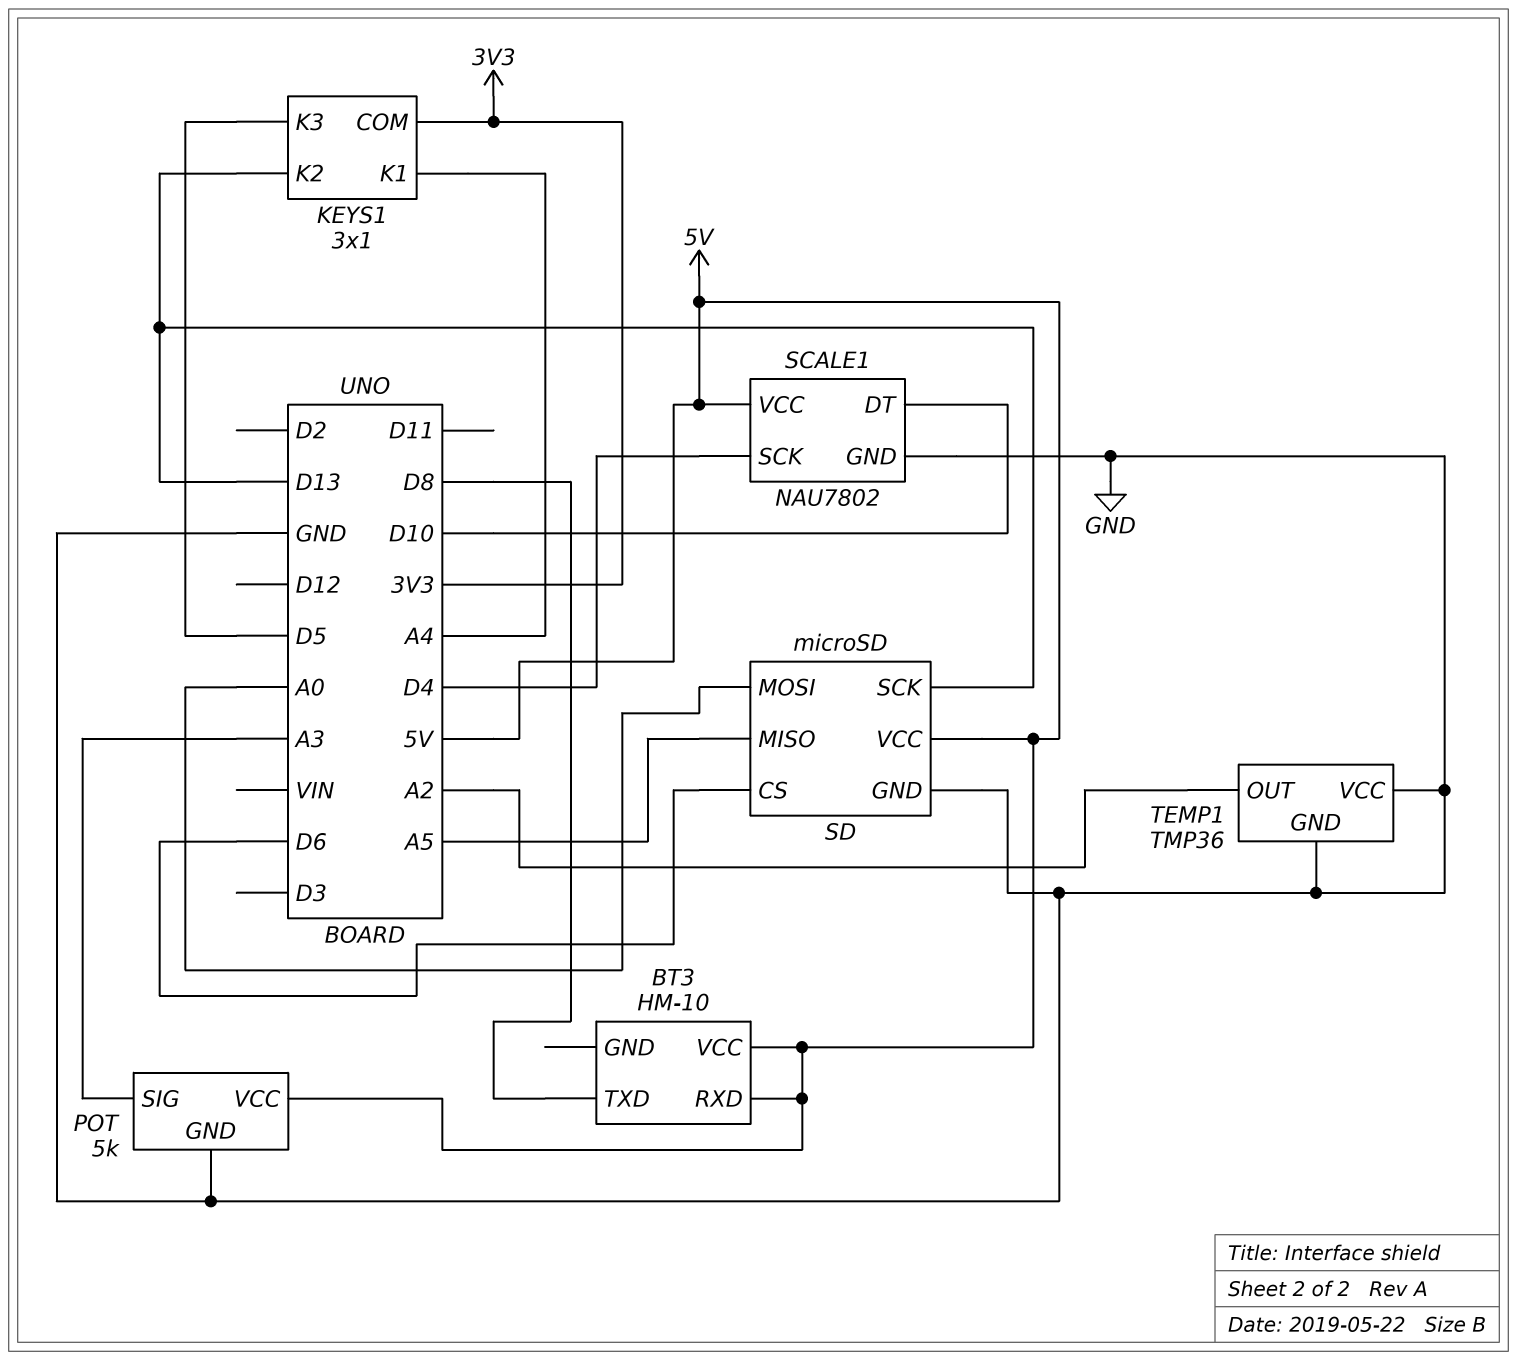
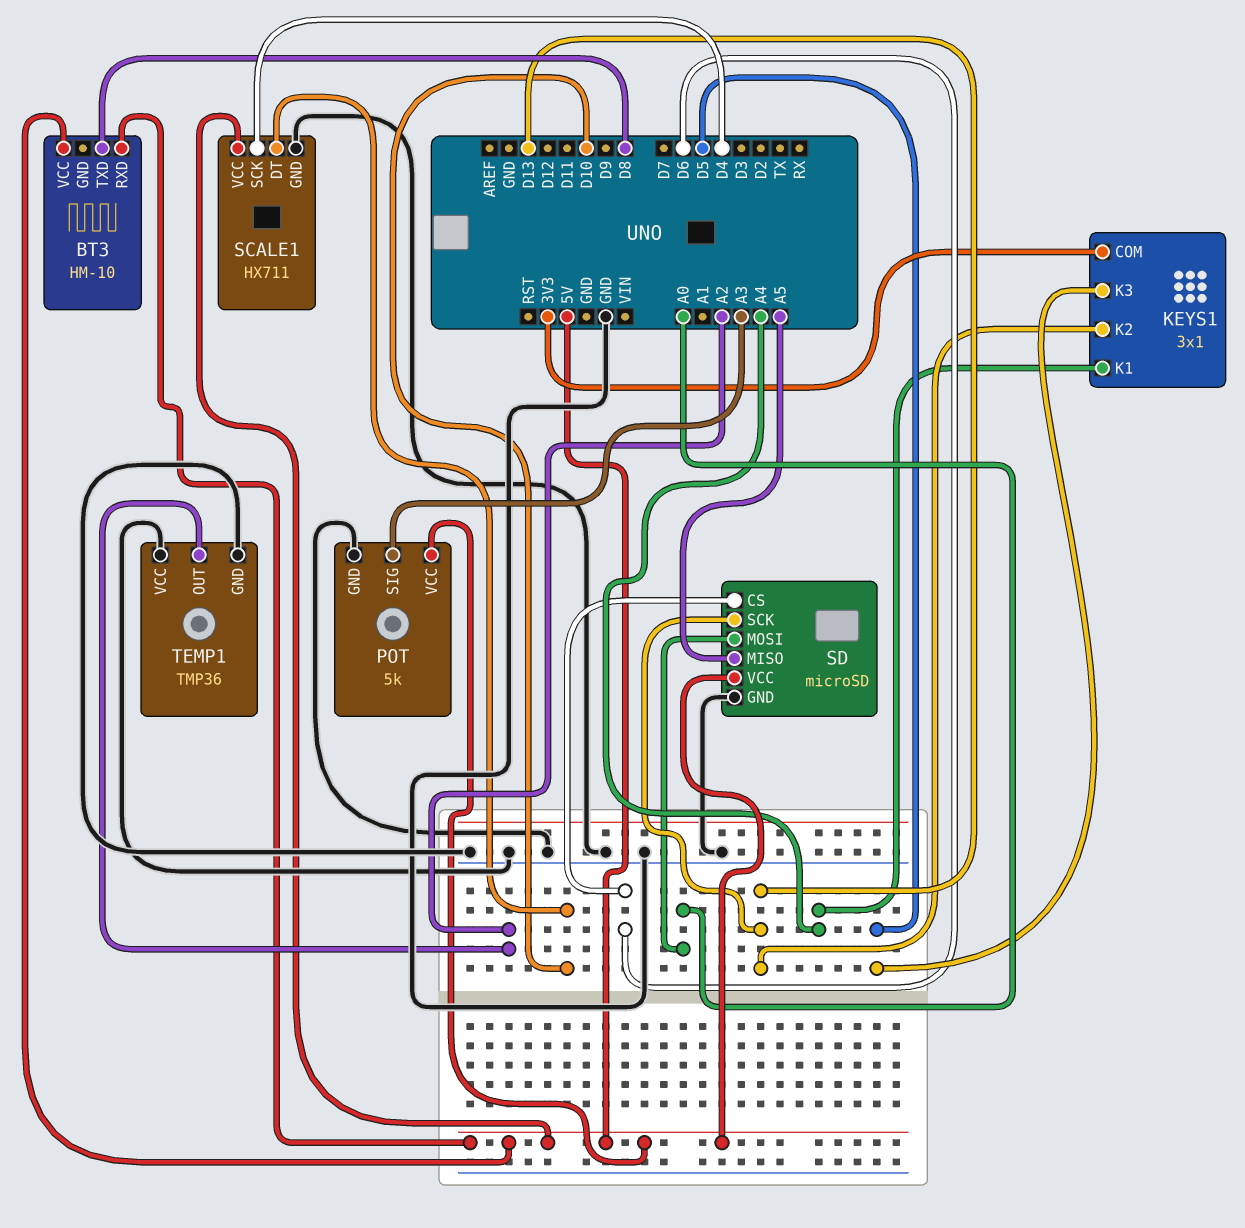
SCALE1: NAU7802 -> HX711

